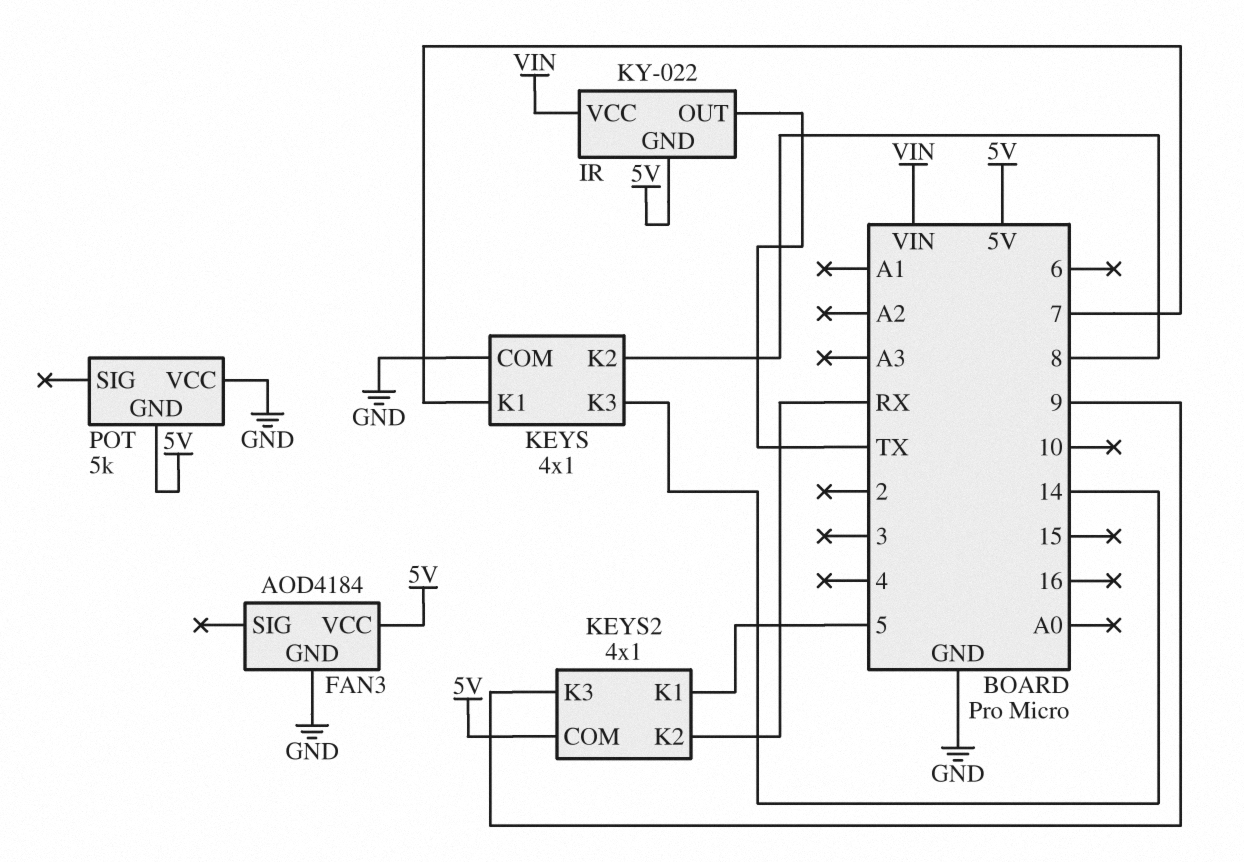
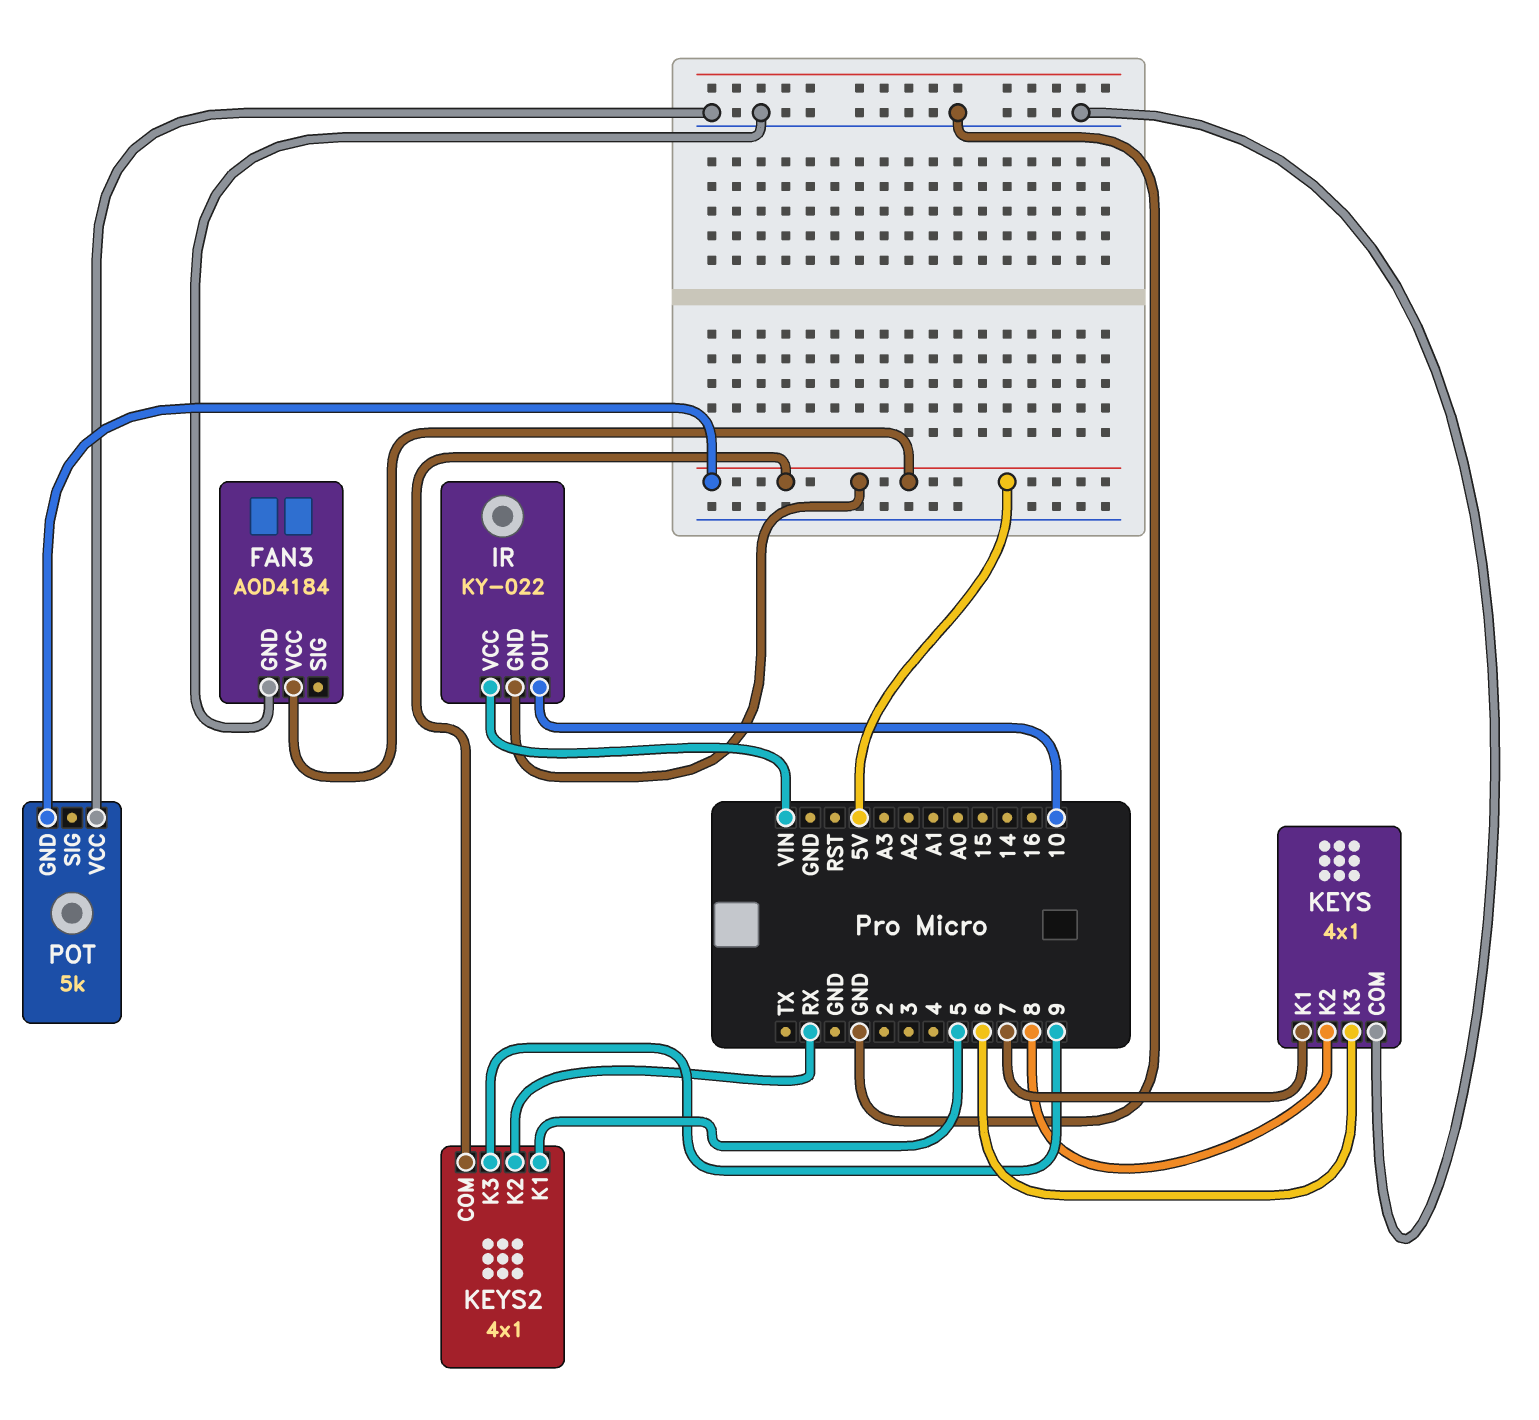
IR pin OUT: TX -> 10
KEYS pin K3: 14 -> 6

